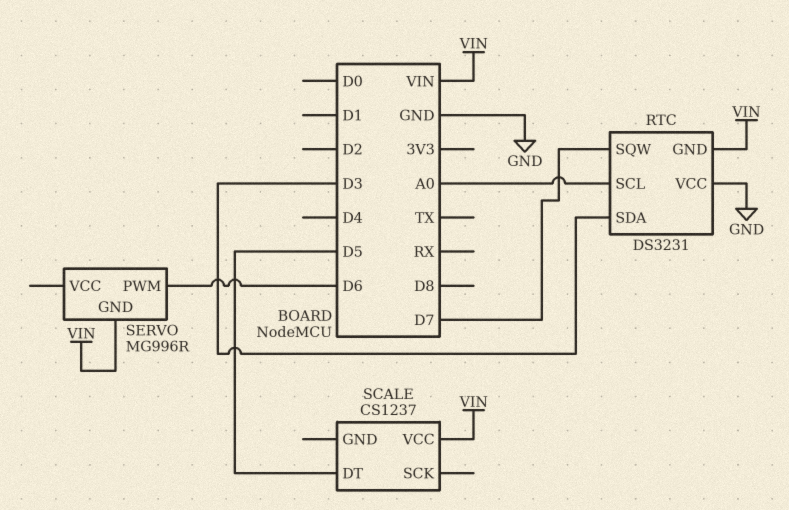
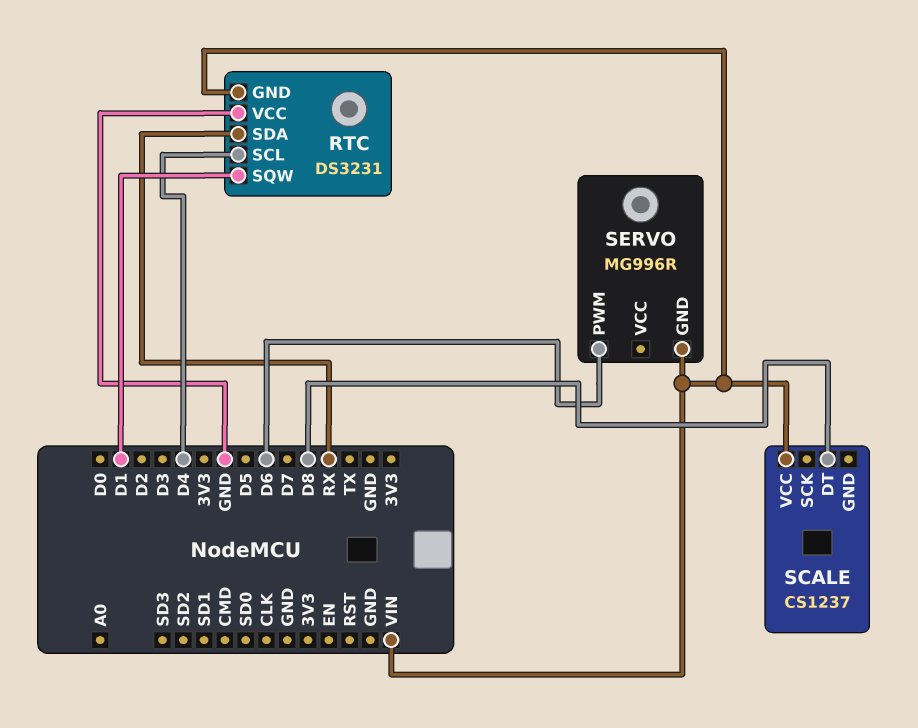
RTC pin SCL: A0 -> D4
RTC pin SDA: D3 -> RX
RTC pin SQW: D7 -> D1
SCALE pin DT: D5 -> D8

